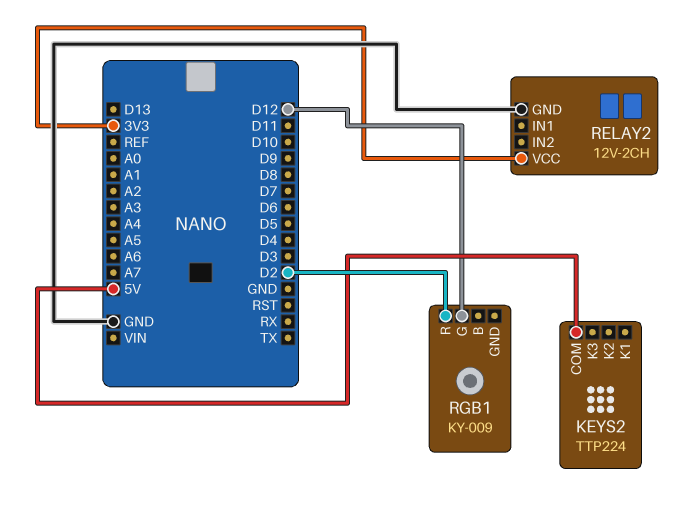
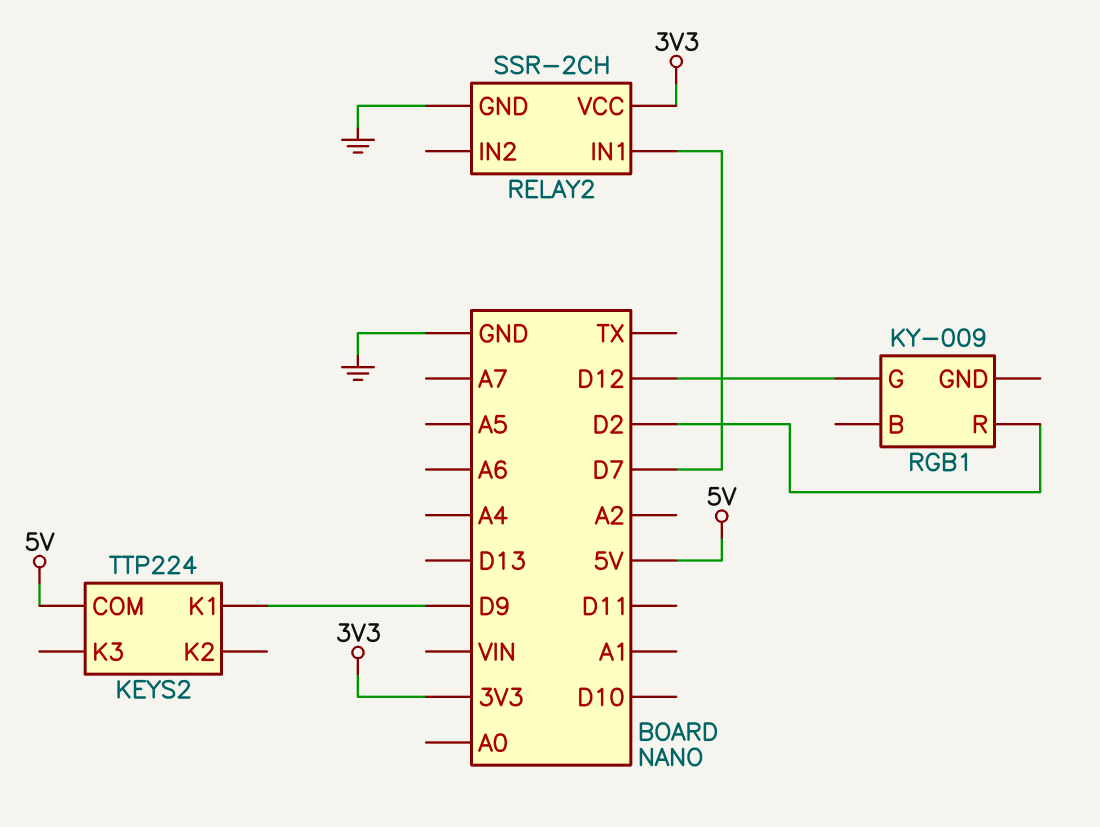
KEYS2 pin K1: none -> D9
RELAY2: 12V-2CH -> SSR-2CH
RELAY2 pin IN1: none -> D7

